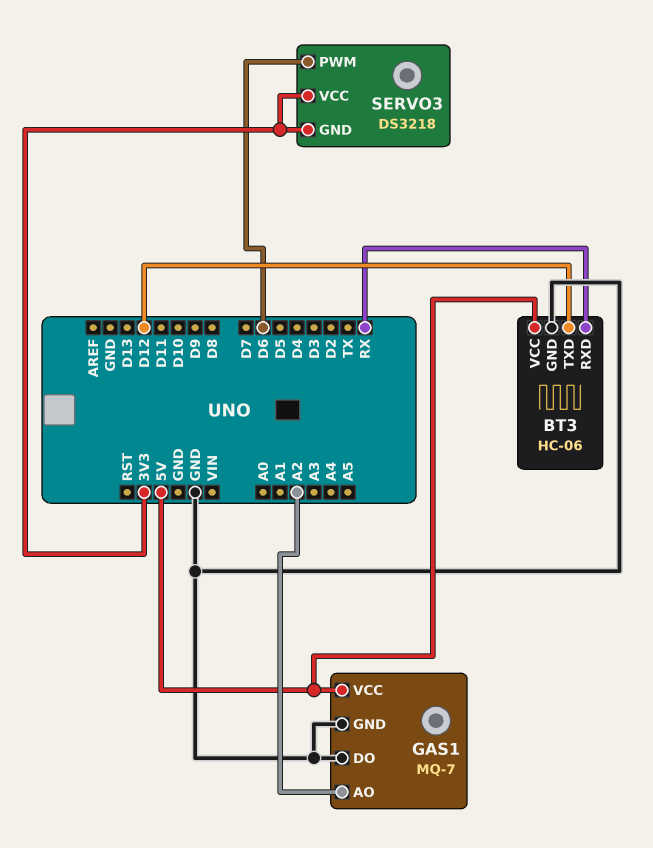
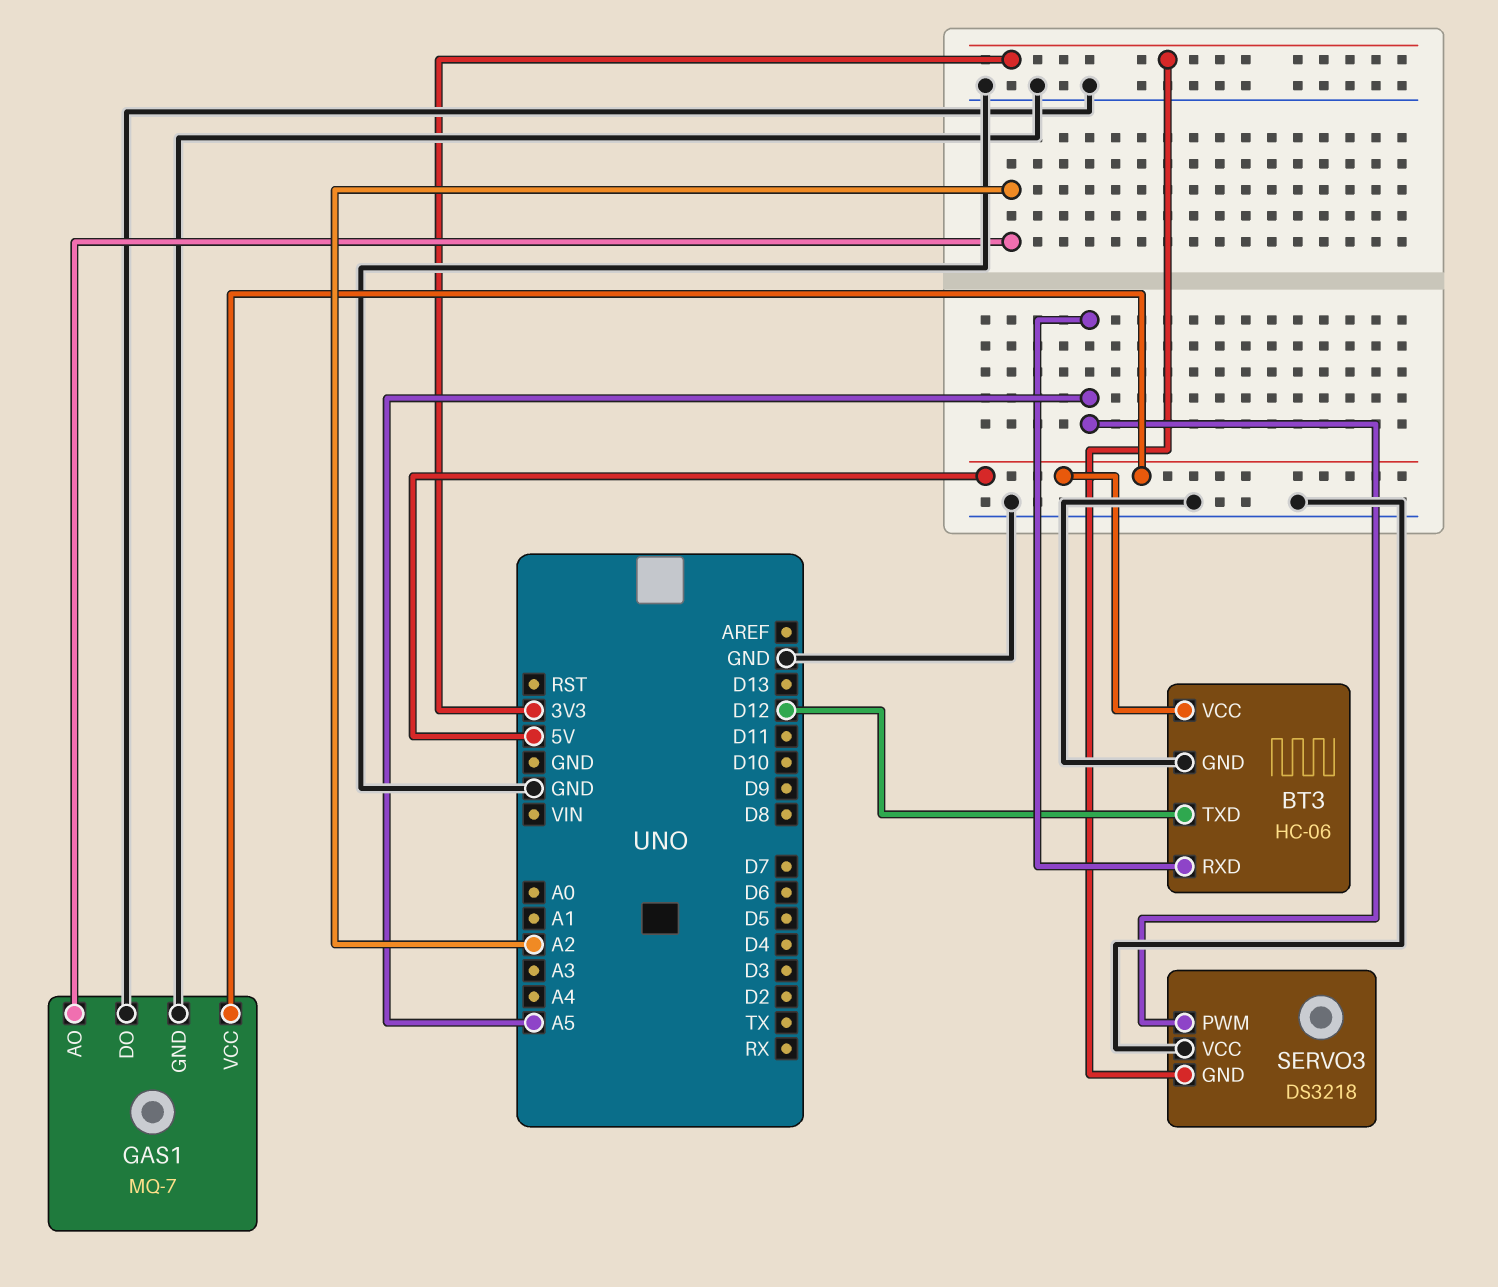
BT3 pin RXD: RX -> A5
SERVO3 pin PWM: D6 -> A5
SERVO3 pin VCC: 3V3 -> GND

